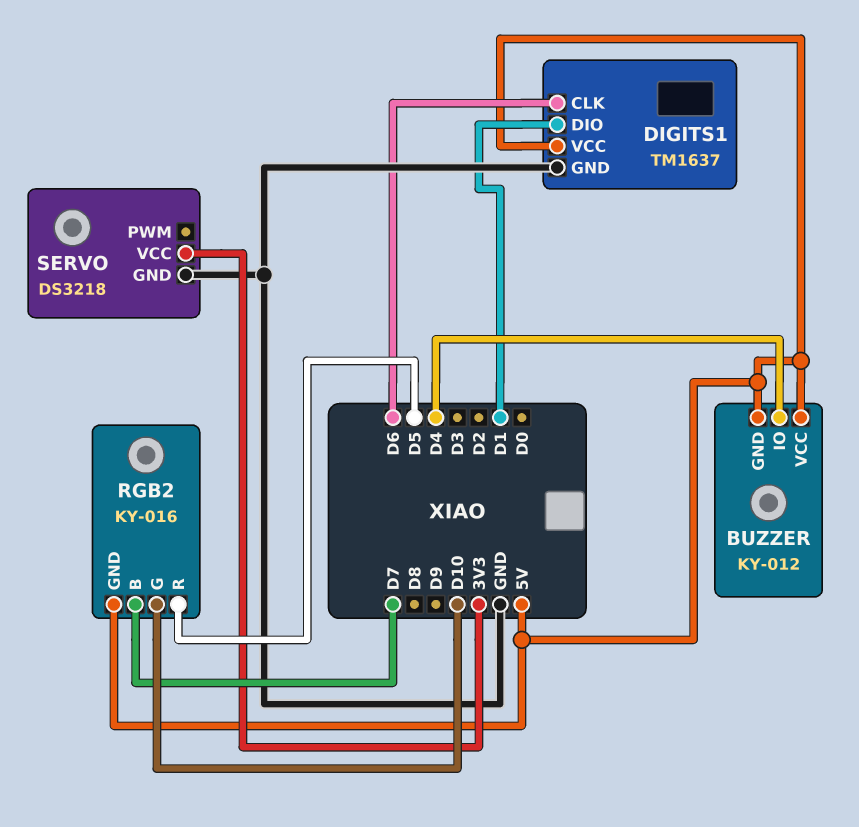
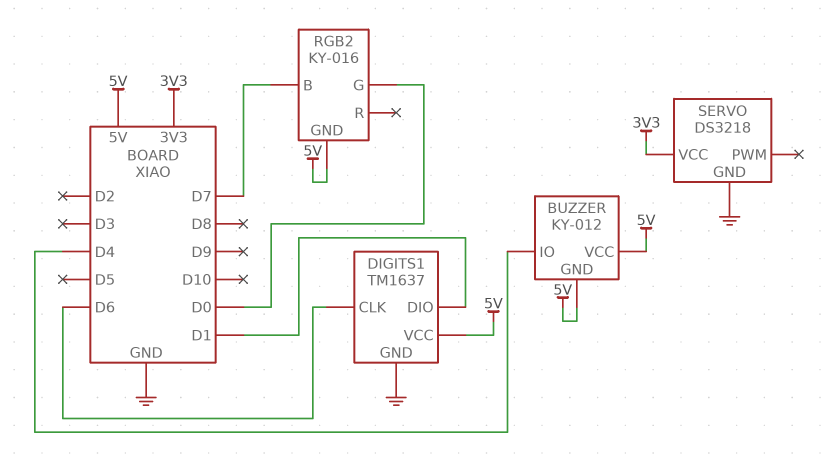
RGB2 pin G: D10 -> D0
RGB2 pin R: D5 -> none

